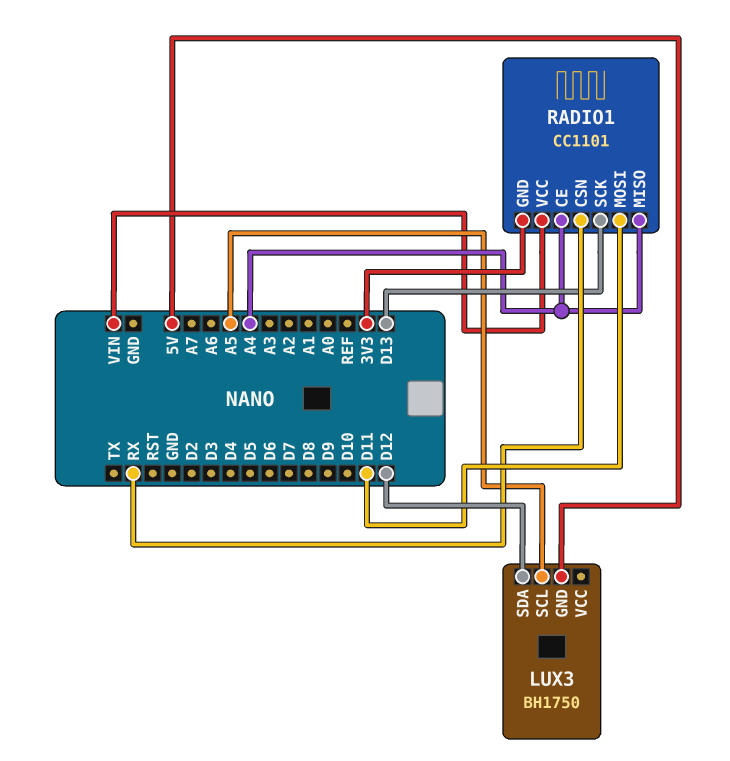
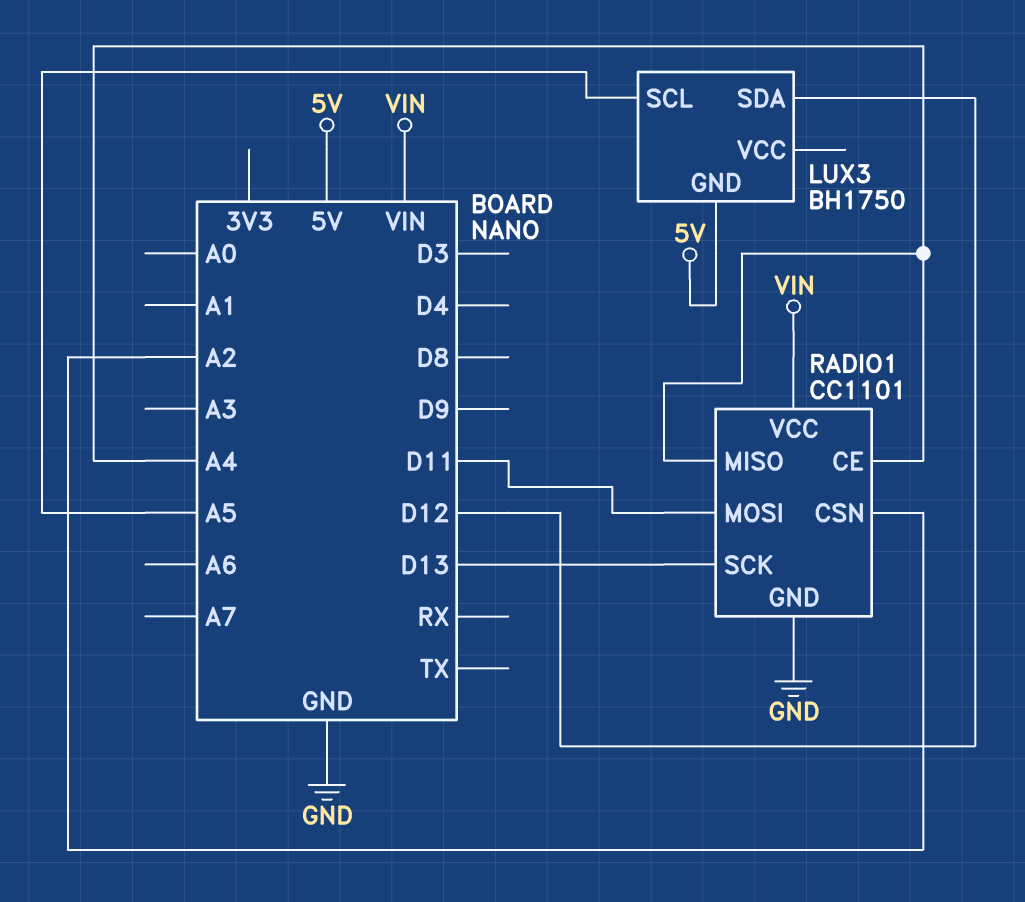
RADIO1 pin CSN: RX -> A2
RADIO1 pin GND: 3V3 -> GND

